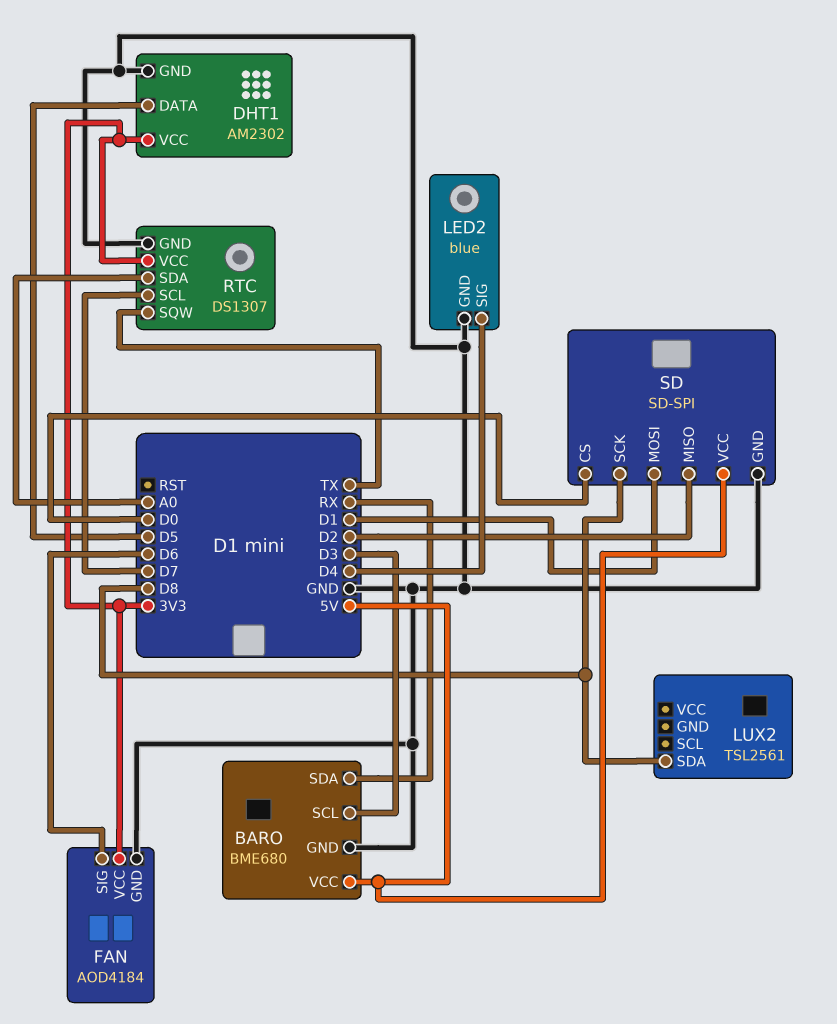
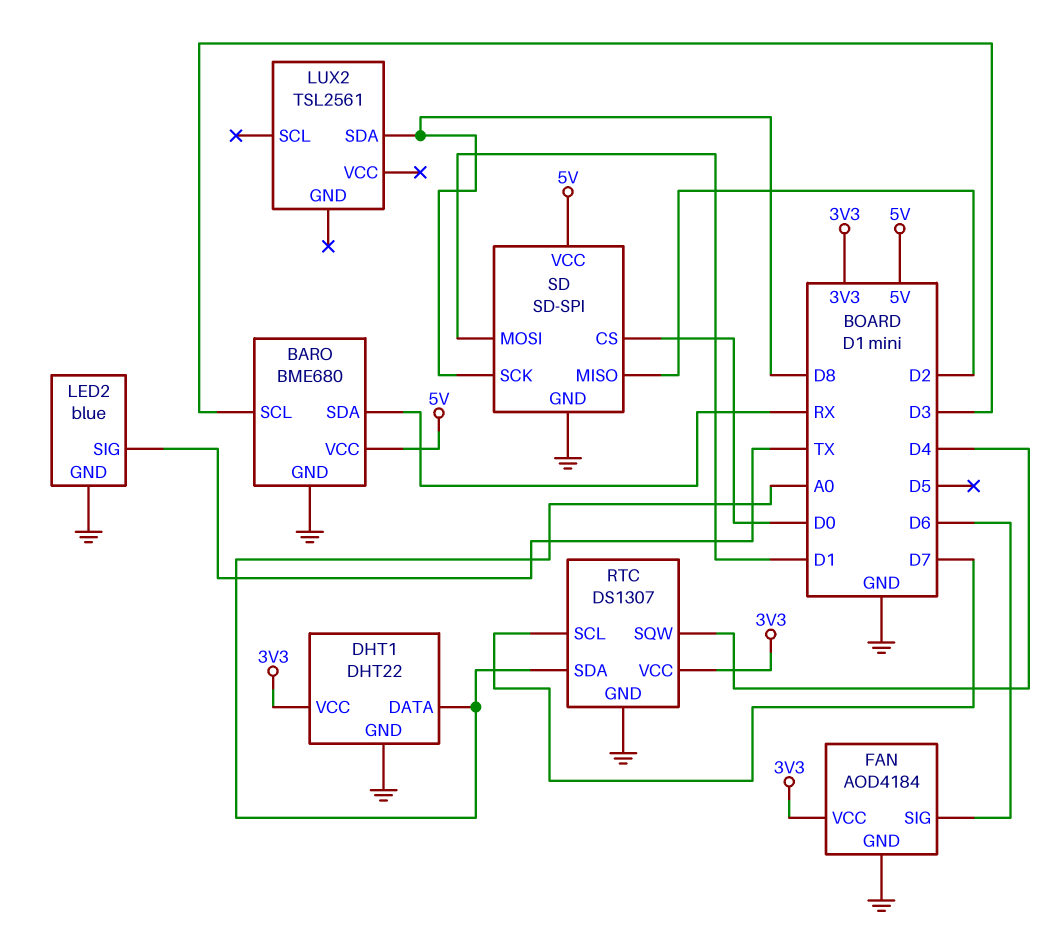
DHT1: AM2302 -> DHT22
DHT1 pin DATA: D5 -> A0
LED2 pin SIG: D4 -> TX
RTC pin SQW: TX -> D4

